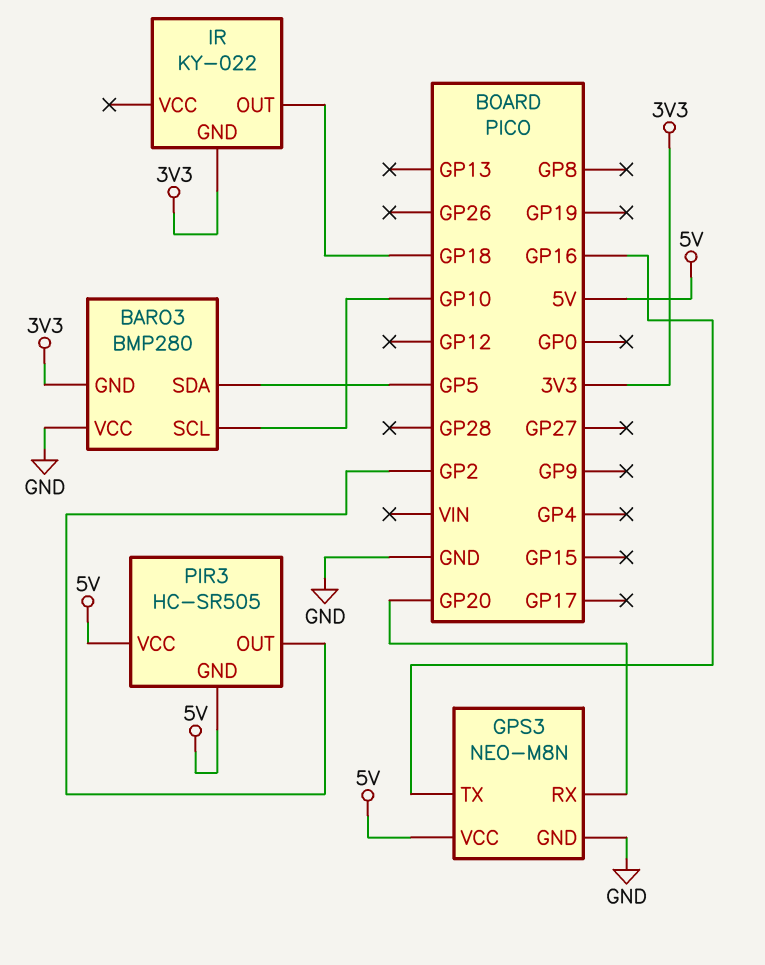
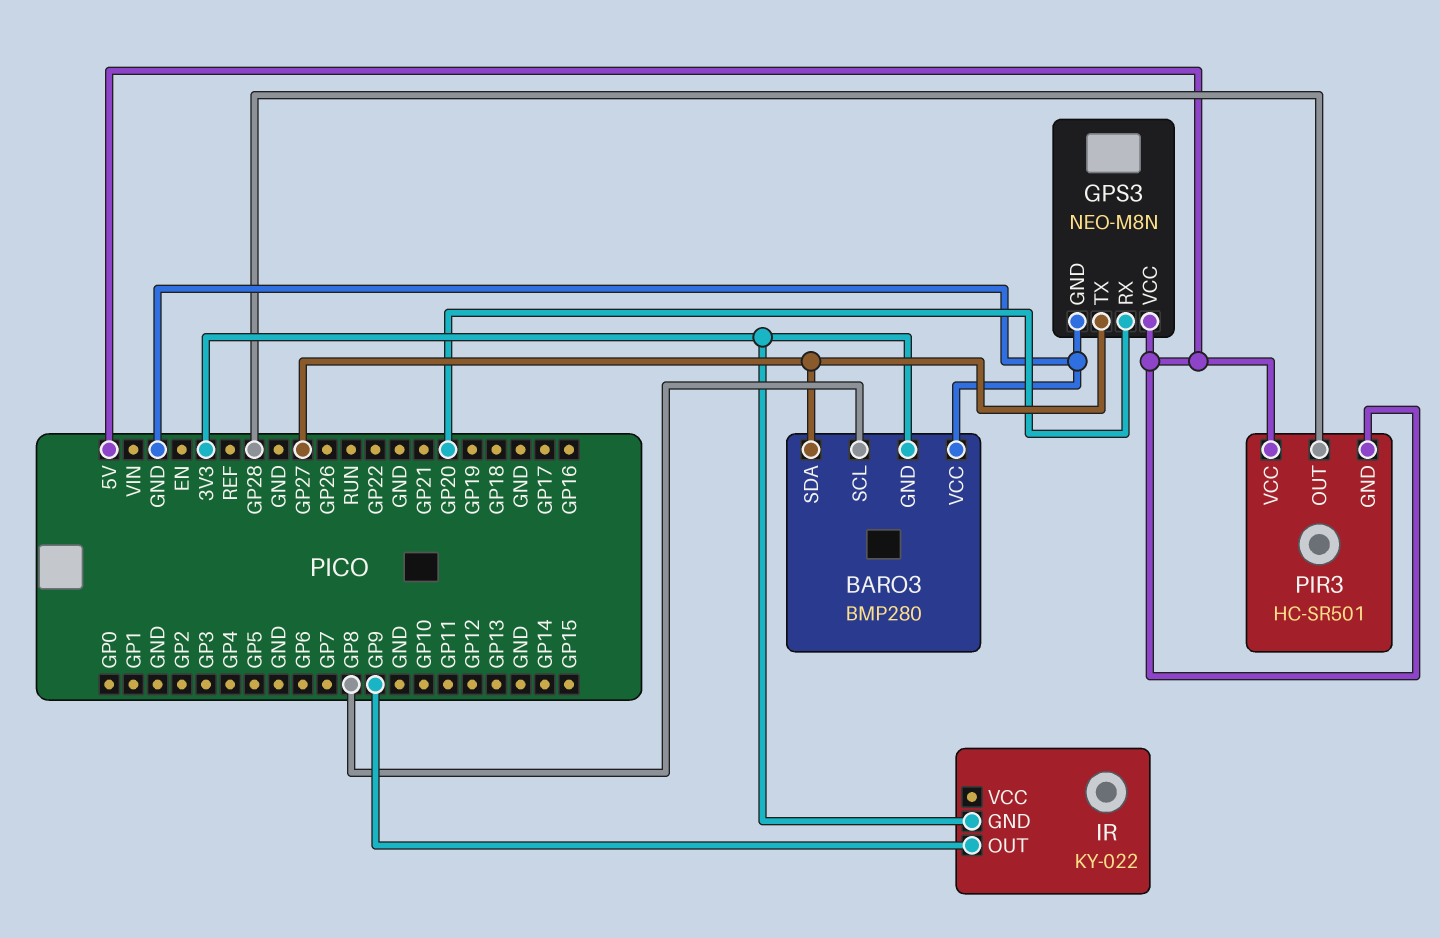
BARO3 pin SCL: GP10 -> GP8
BARO3 pin SDA: GP5 -> GP27
GPS3 pin TX: GP16 -> GP27
IR pin OUT: GP18 -> GP9
PIR3: HC-SR505 -> HC-SR501
PIR3 pin OUT: GP2 -> GP28

